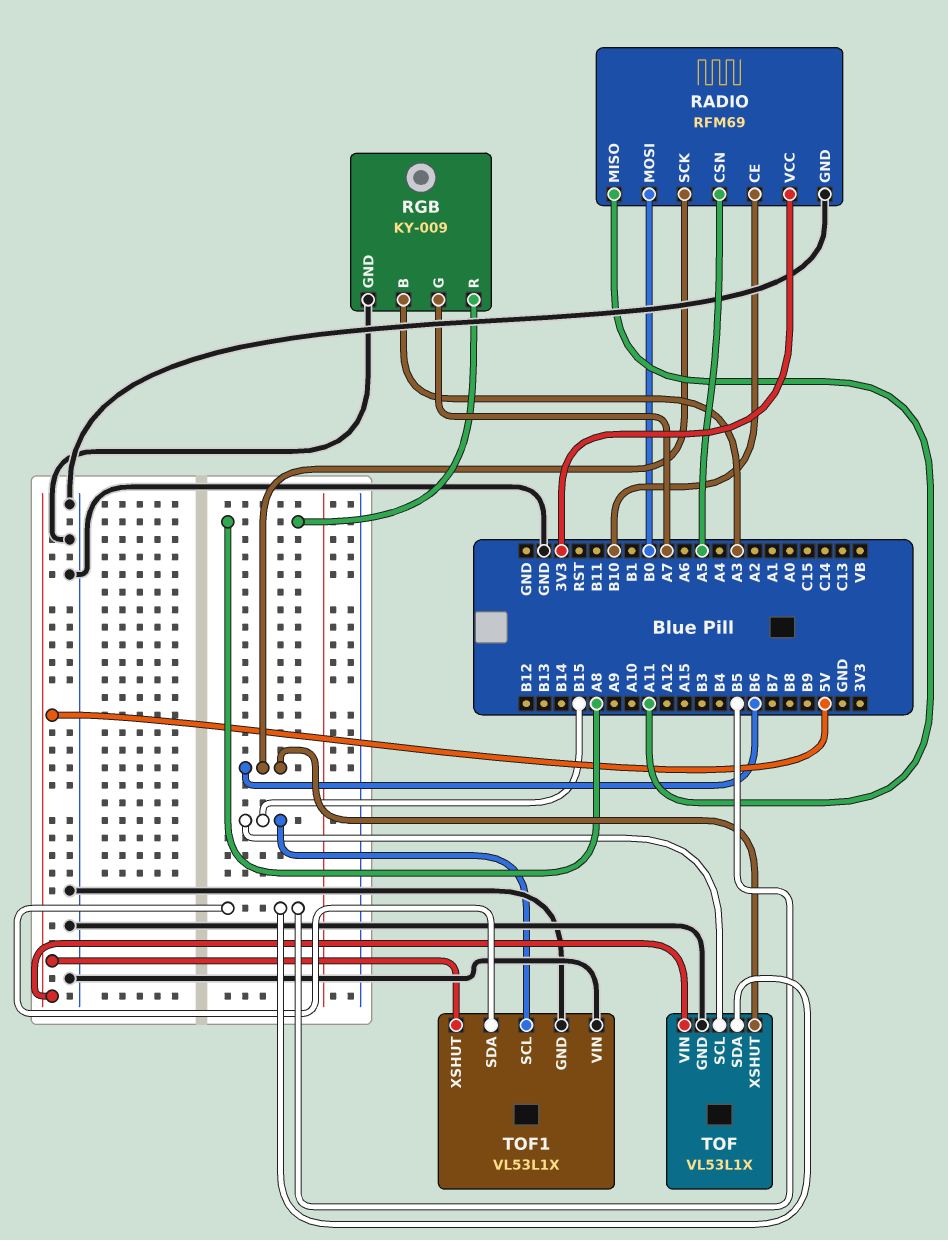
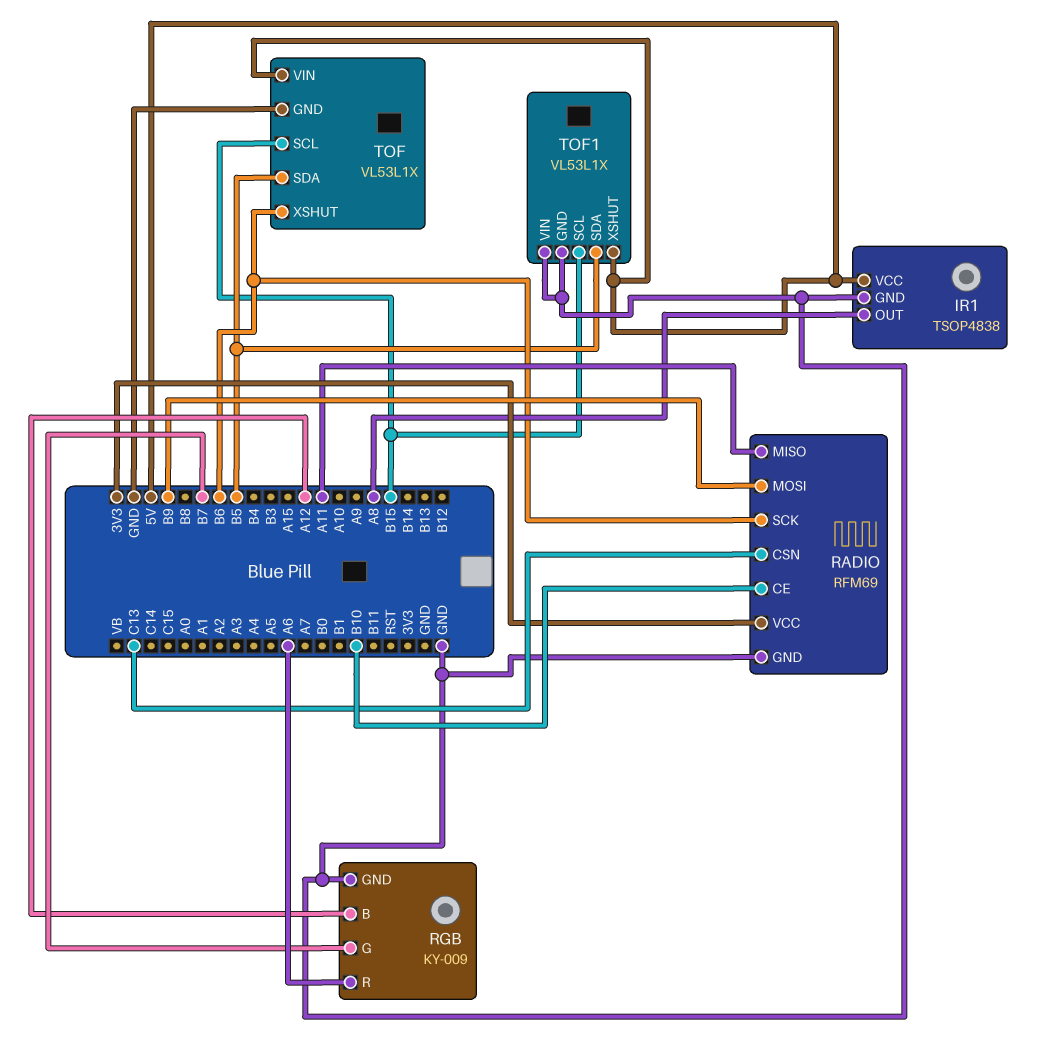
IR1: none -> TSOP4838
IR1 pin GND: none -> GND
IR1 pin OUT: none -> A8
IR1 pin VCC: none -> 5V
RADIO pin CSN: A5 -> C13
RADIO pin MOSI: B0 -> B9
RGB pin B: A3 -> A12
RGB pin G: A7 -> B7
RGB pin R: A8 -> A6

